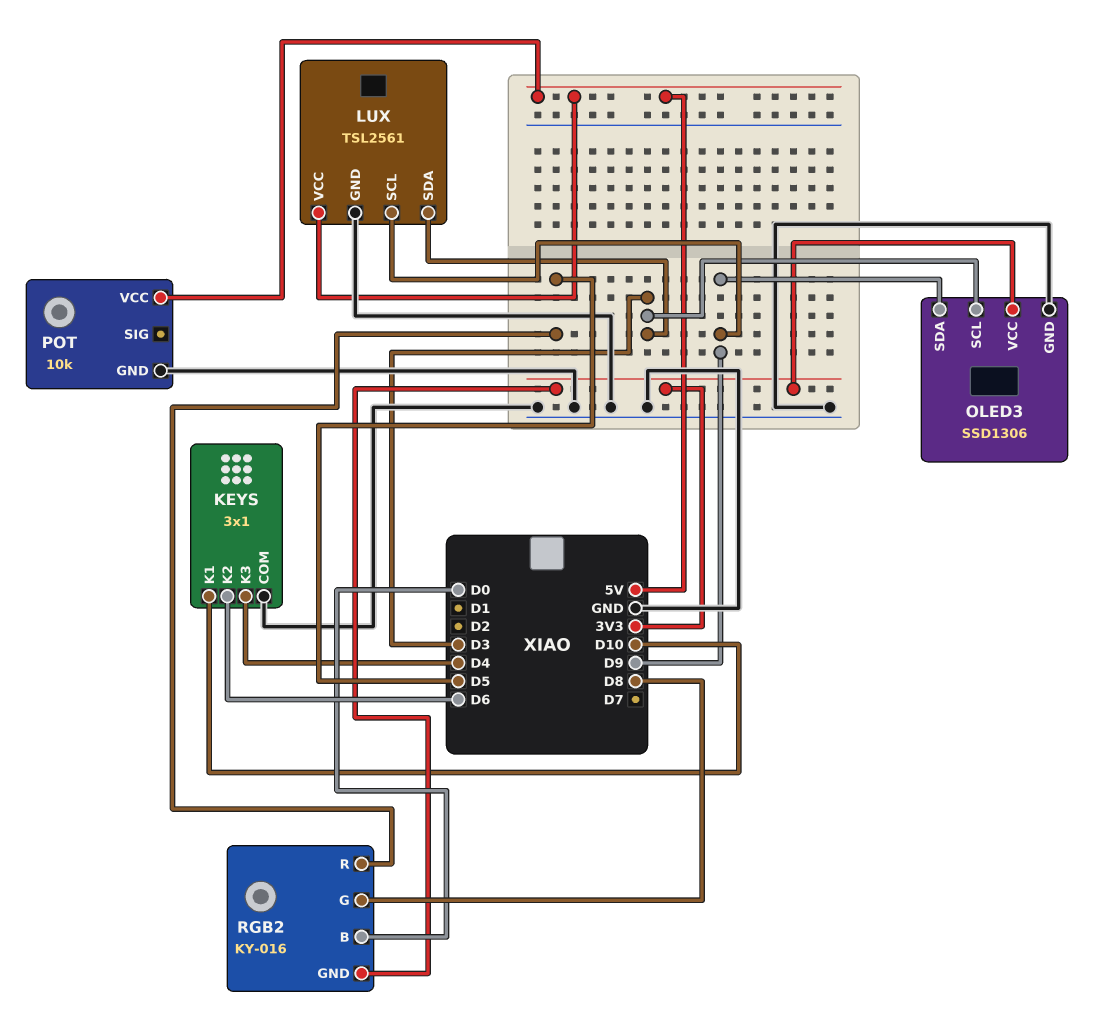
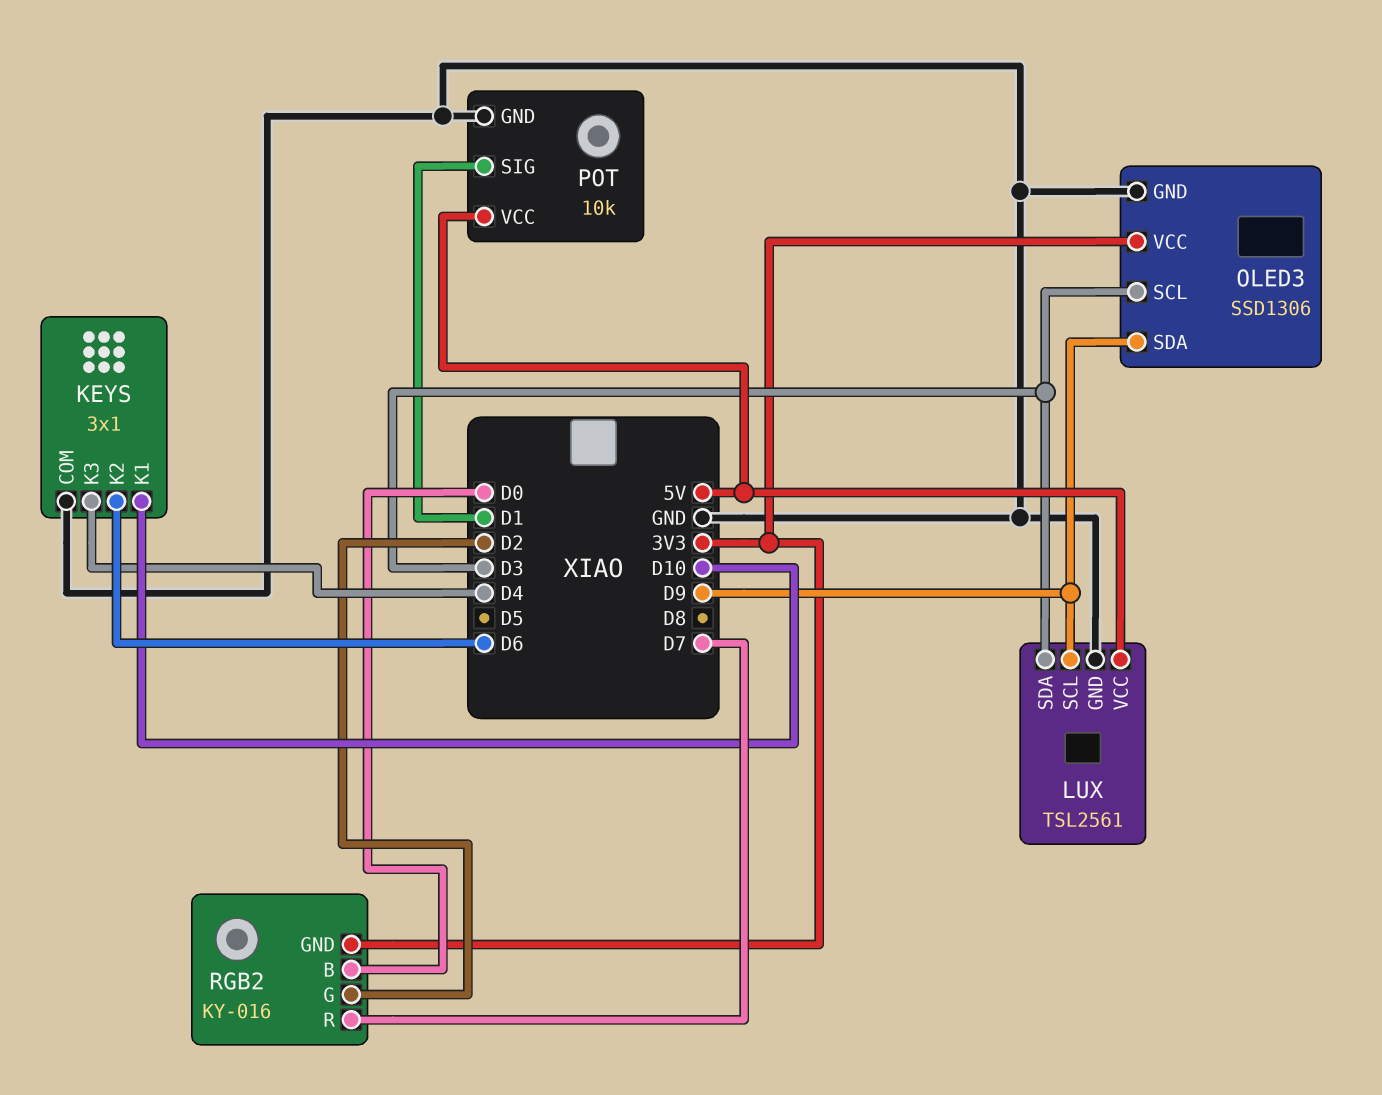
POT pin SIG: none -> D1
RGB2 pin G: D8 -> D2
RGB2 pin R: D5 -> D7

